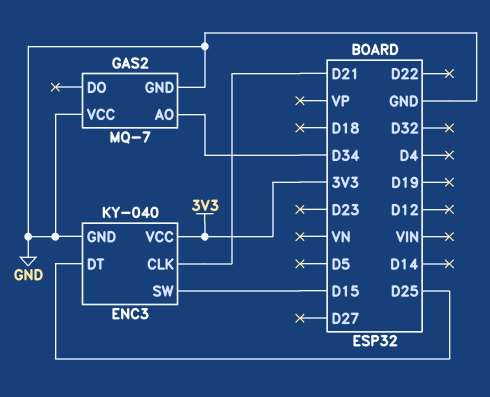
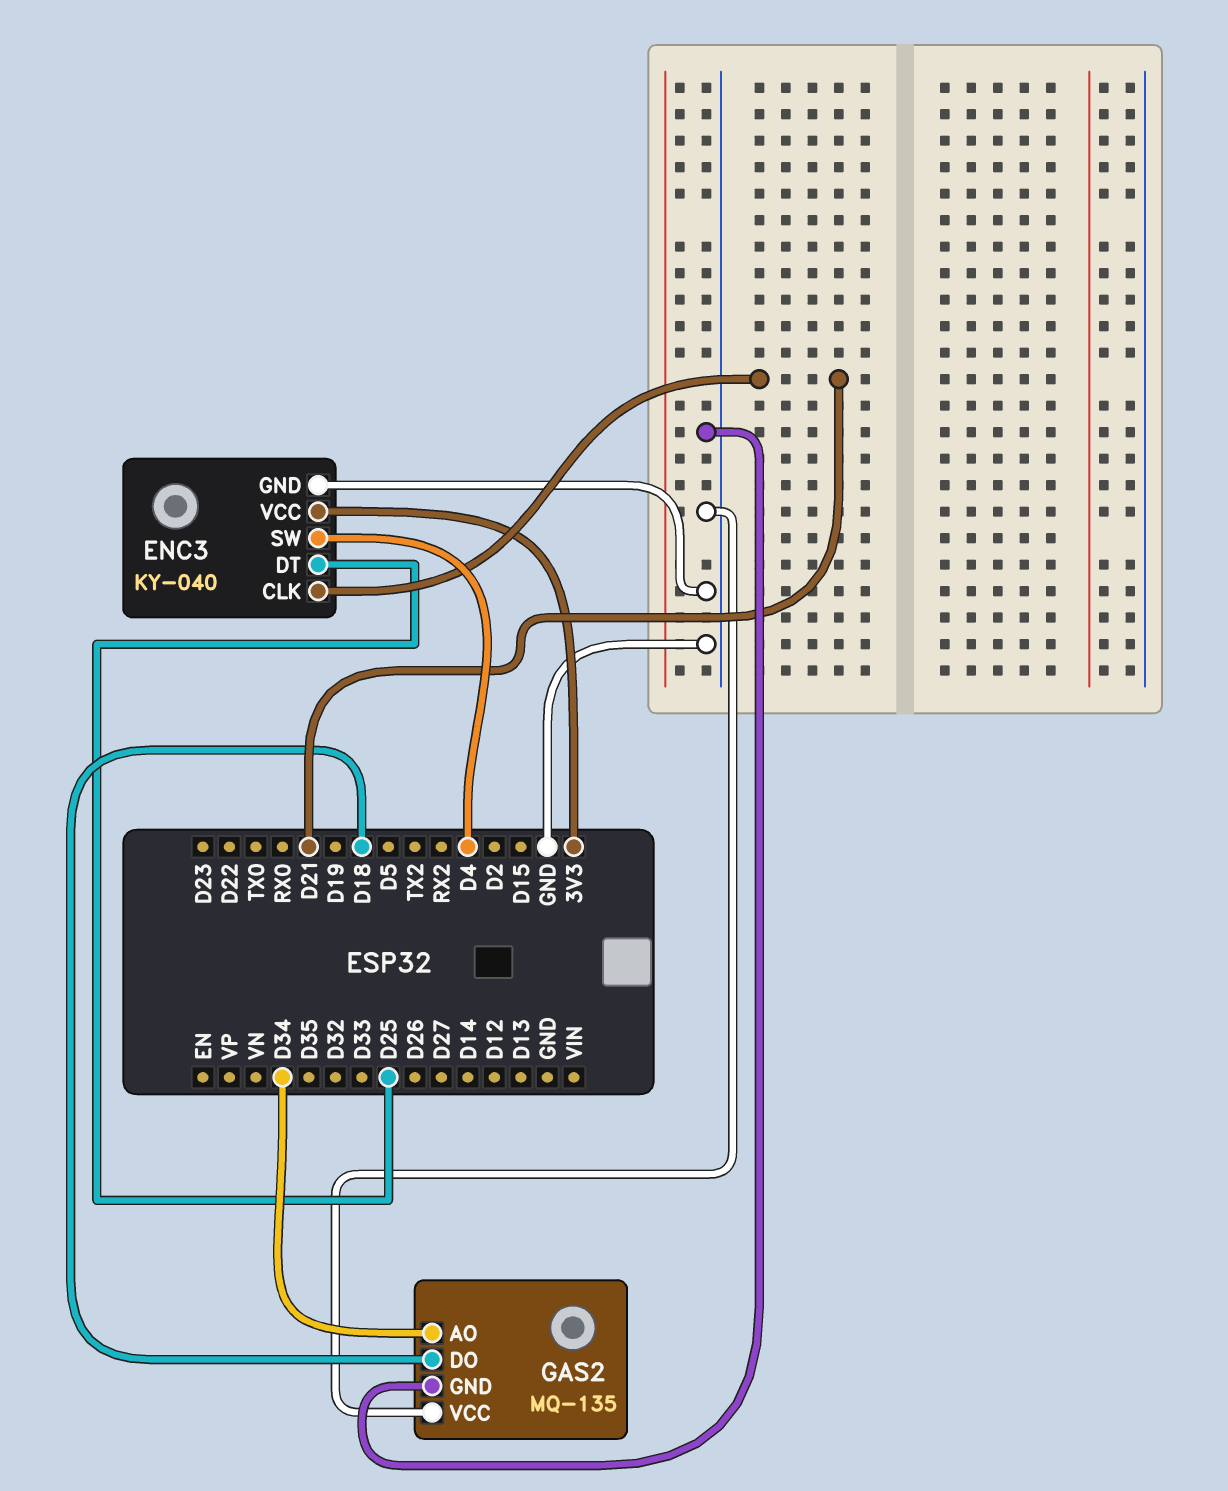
ENC3 pin SW: D15 -> D4
GAS2: MQ-7 -> MQ-135
GAS2 pin DO: none -> D18

